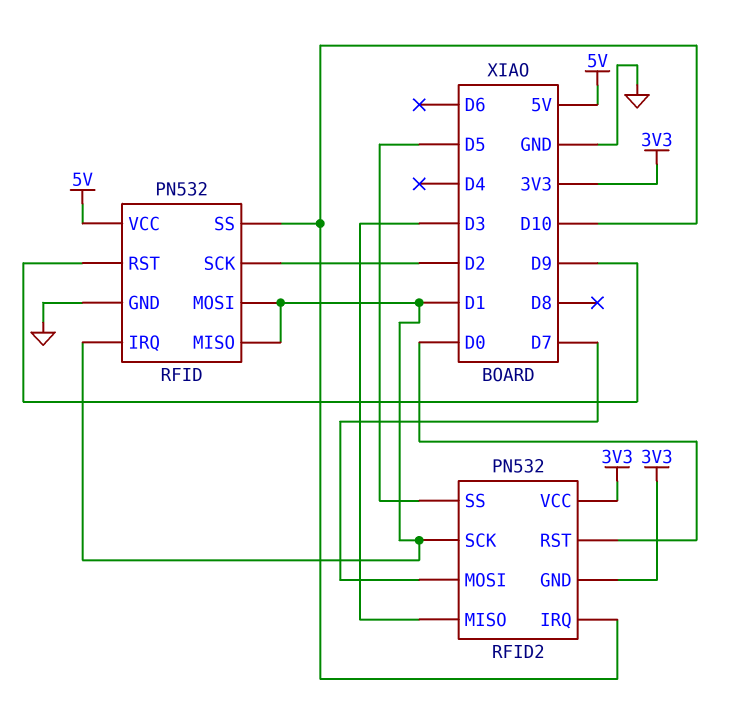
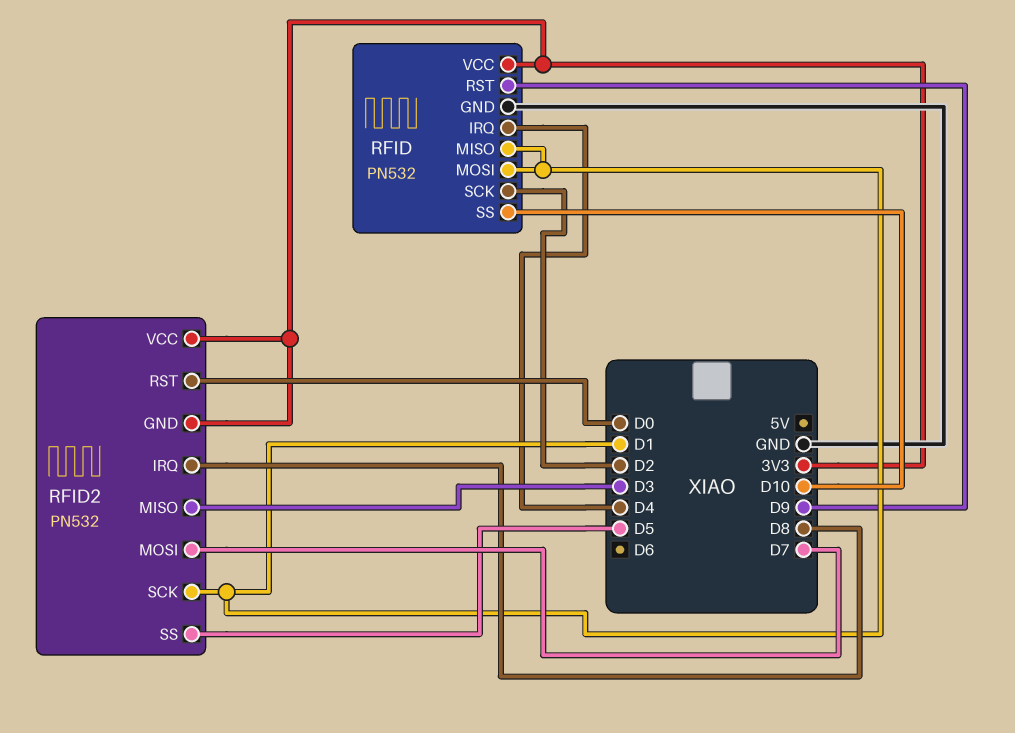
RFID pin IRQ: D1 -> D4
RFID pin VCC: 5V -> 3V3
RFID2 pin IRQ: D10 -> D8

